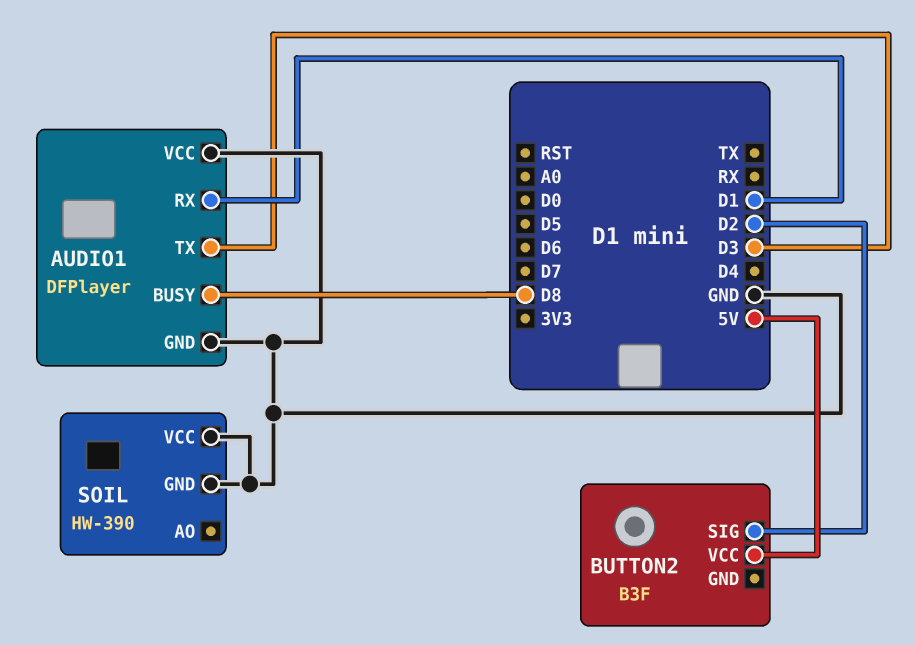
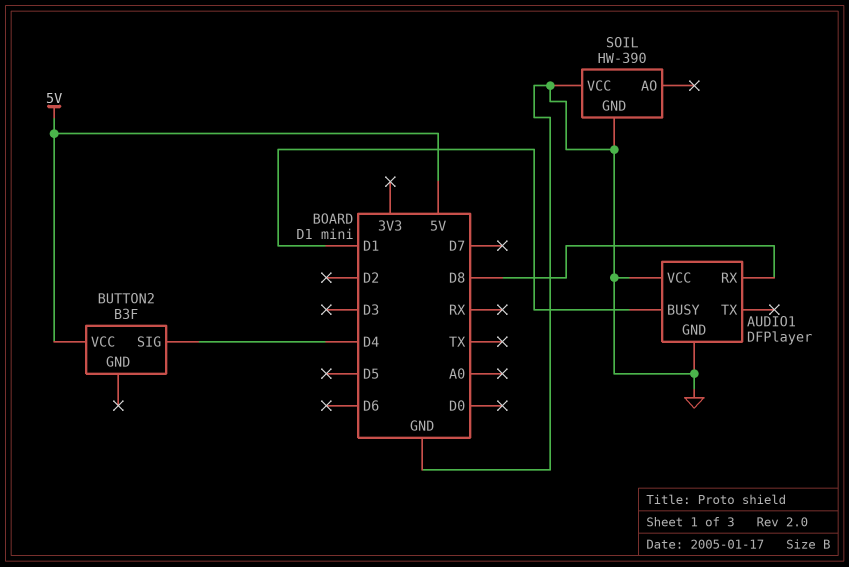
AUDIO1 pin BUSY: D8 -> D1
AUDIO1 pin RX: D1 -> D8
AUDIO1 pin TX: D3 -> none
BUTTON2 pin SIG: D2 -> D4

